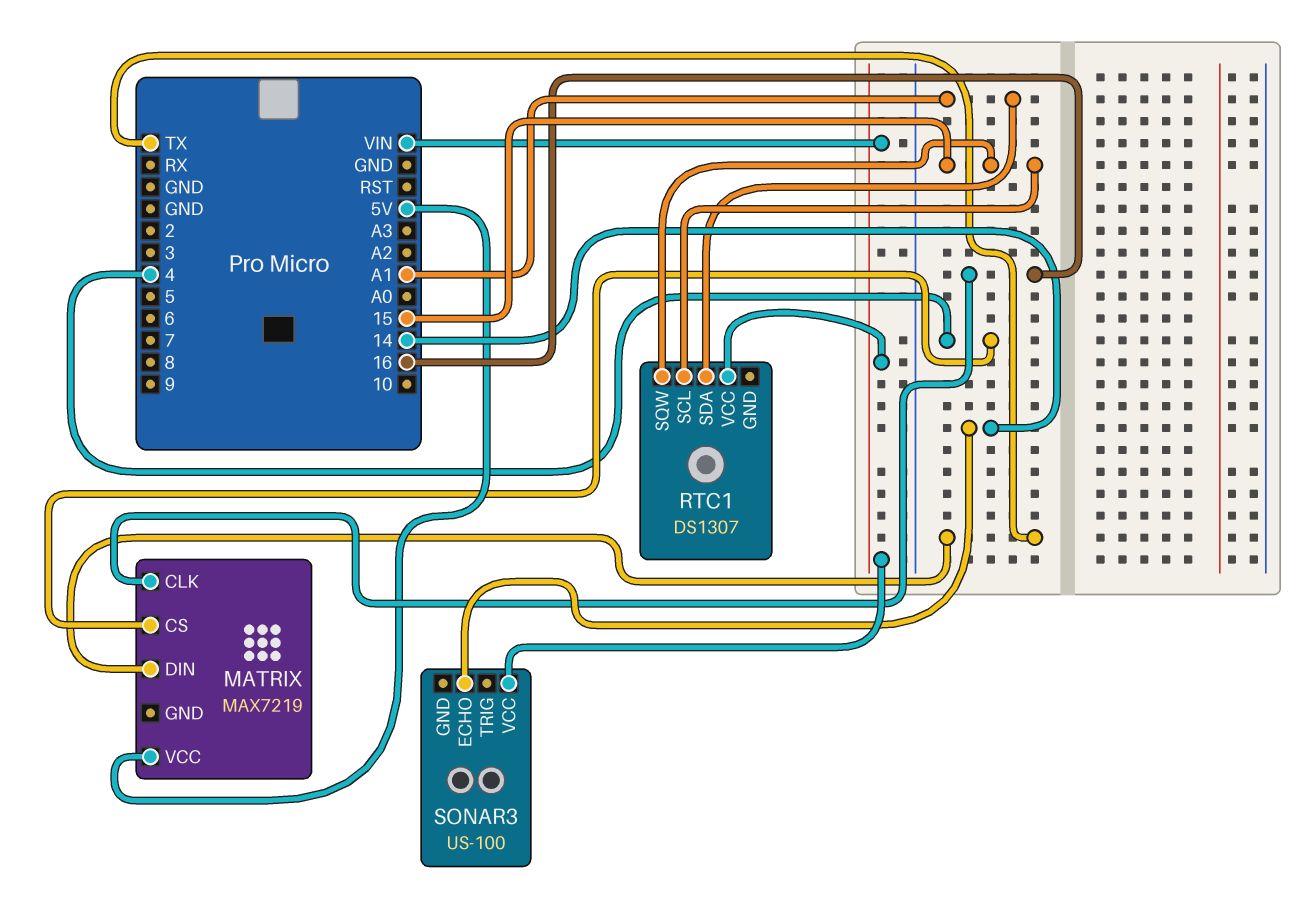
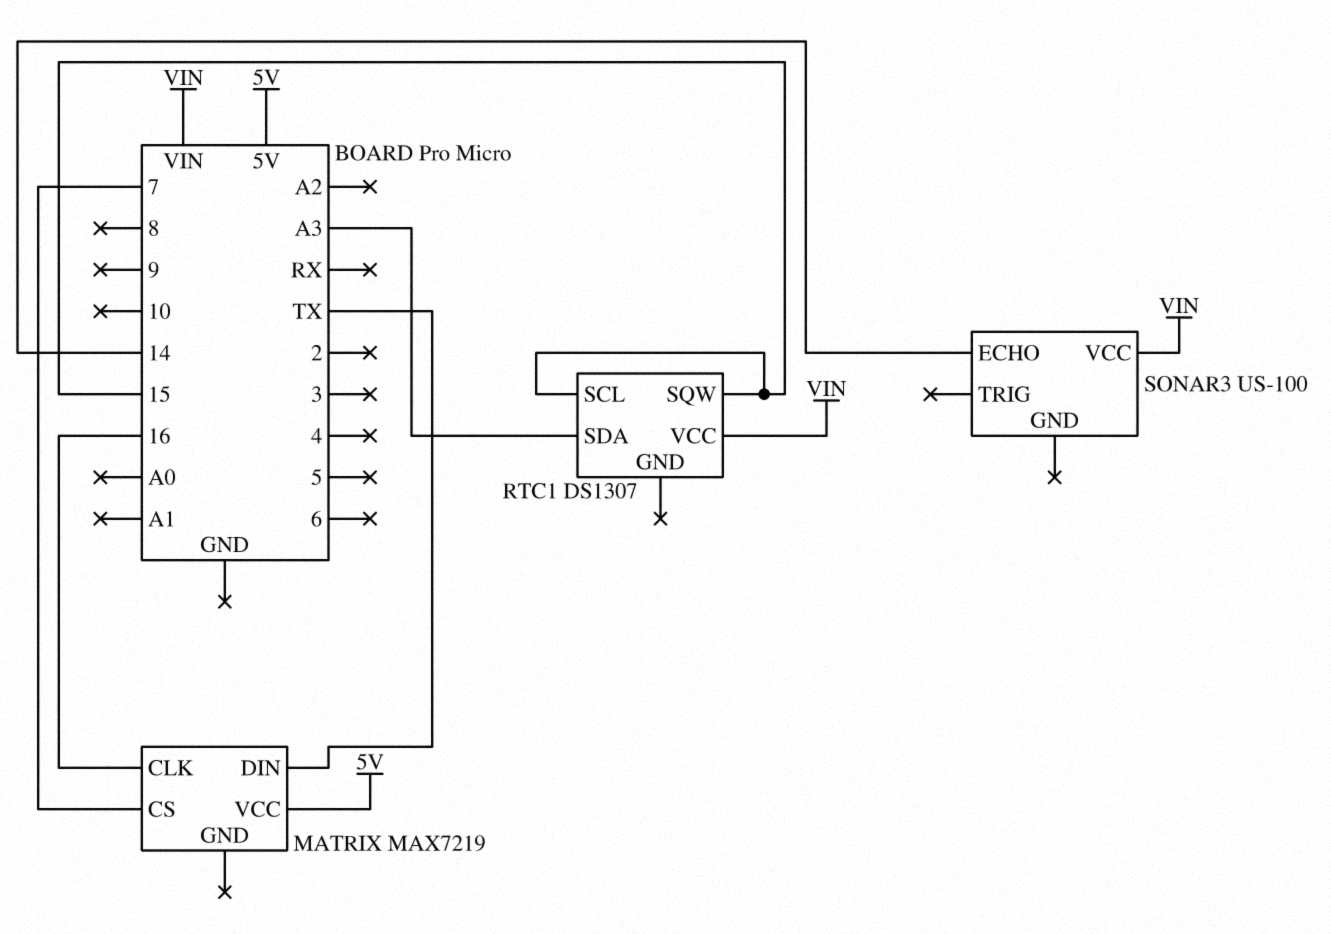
MATRIX pin CS: 4 -> 7
RTC1 pin SDA: A1 -> A3

